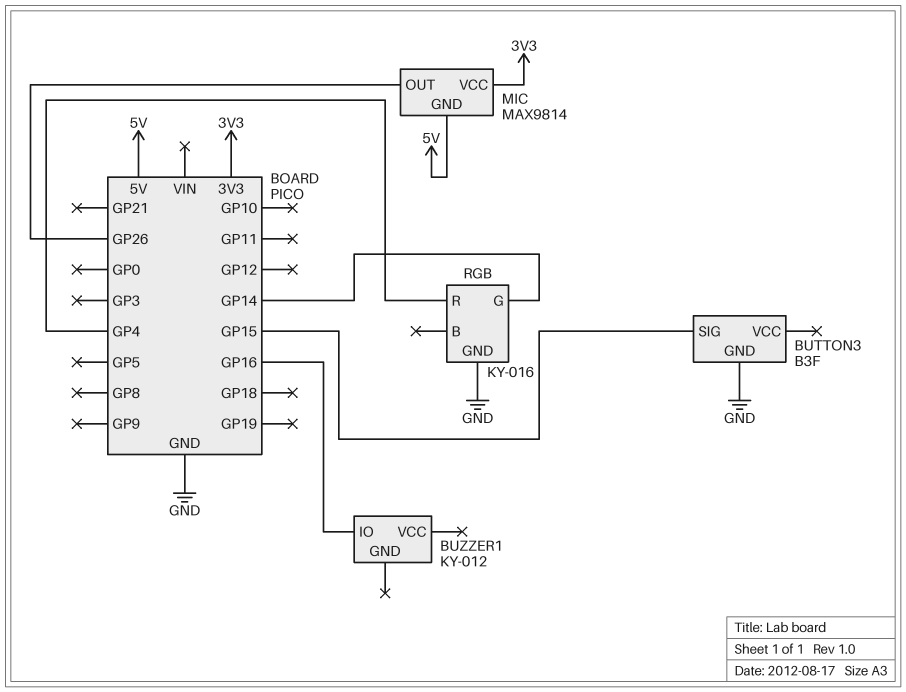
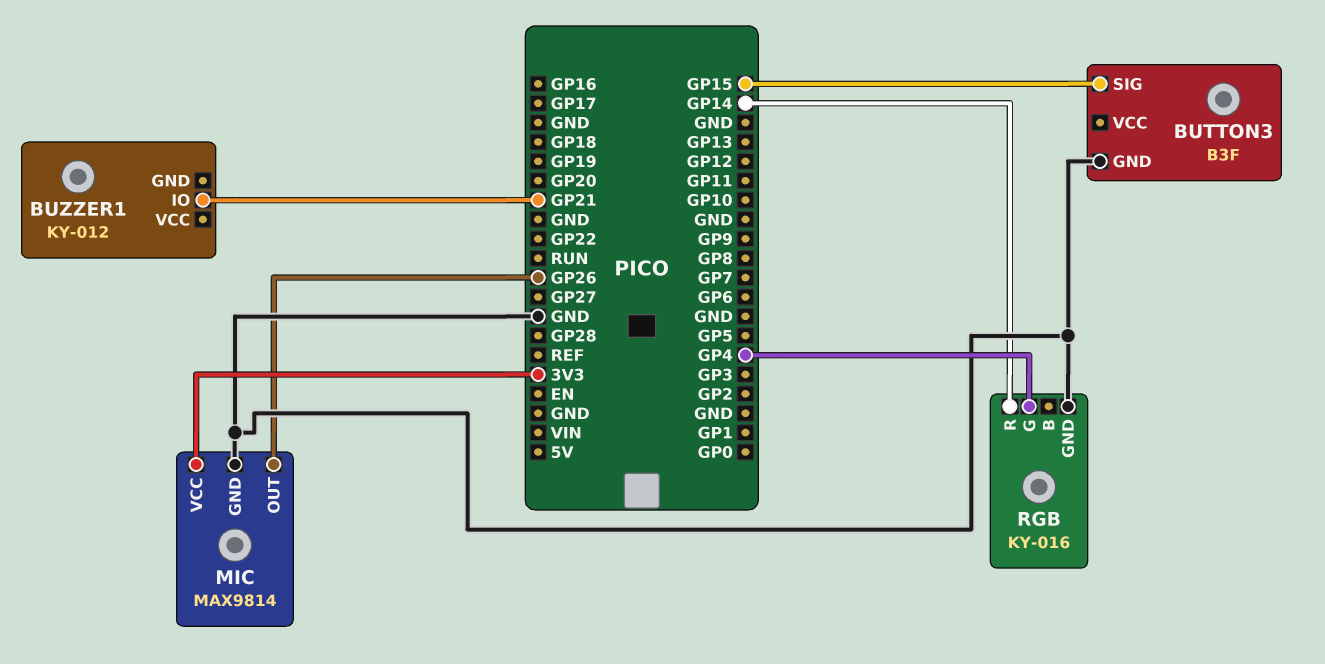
BUZZER1 pin IO: GP16 -> GP21
MIC pin GND: 5V -> GND
RGB pin G: GP14 -> GP4
RGB pin R: GP4 -> GP14

